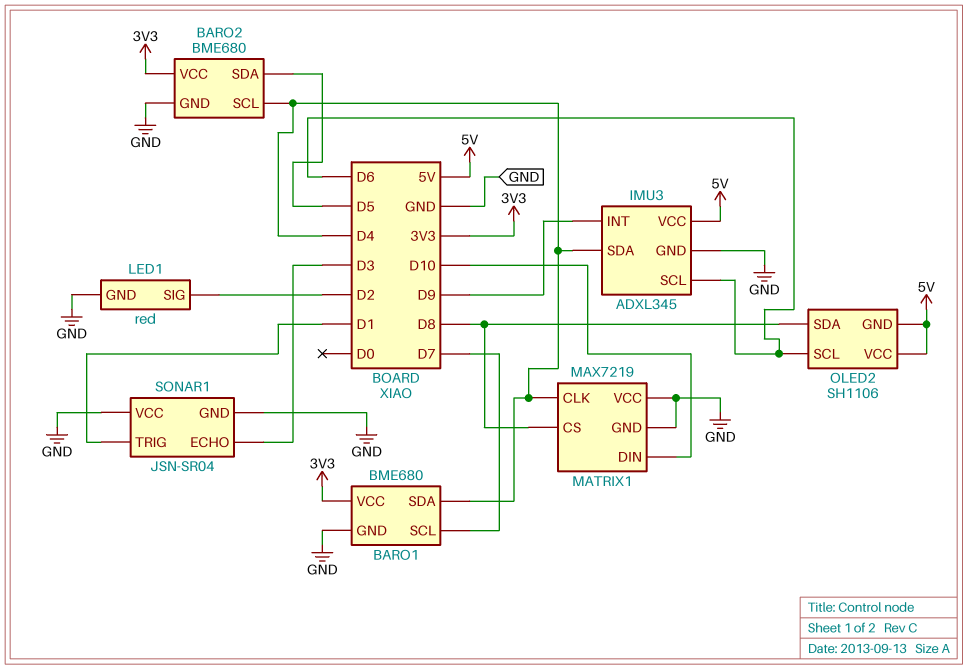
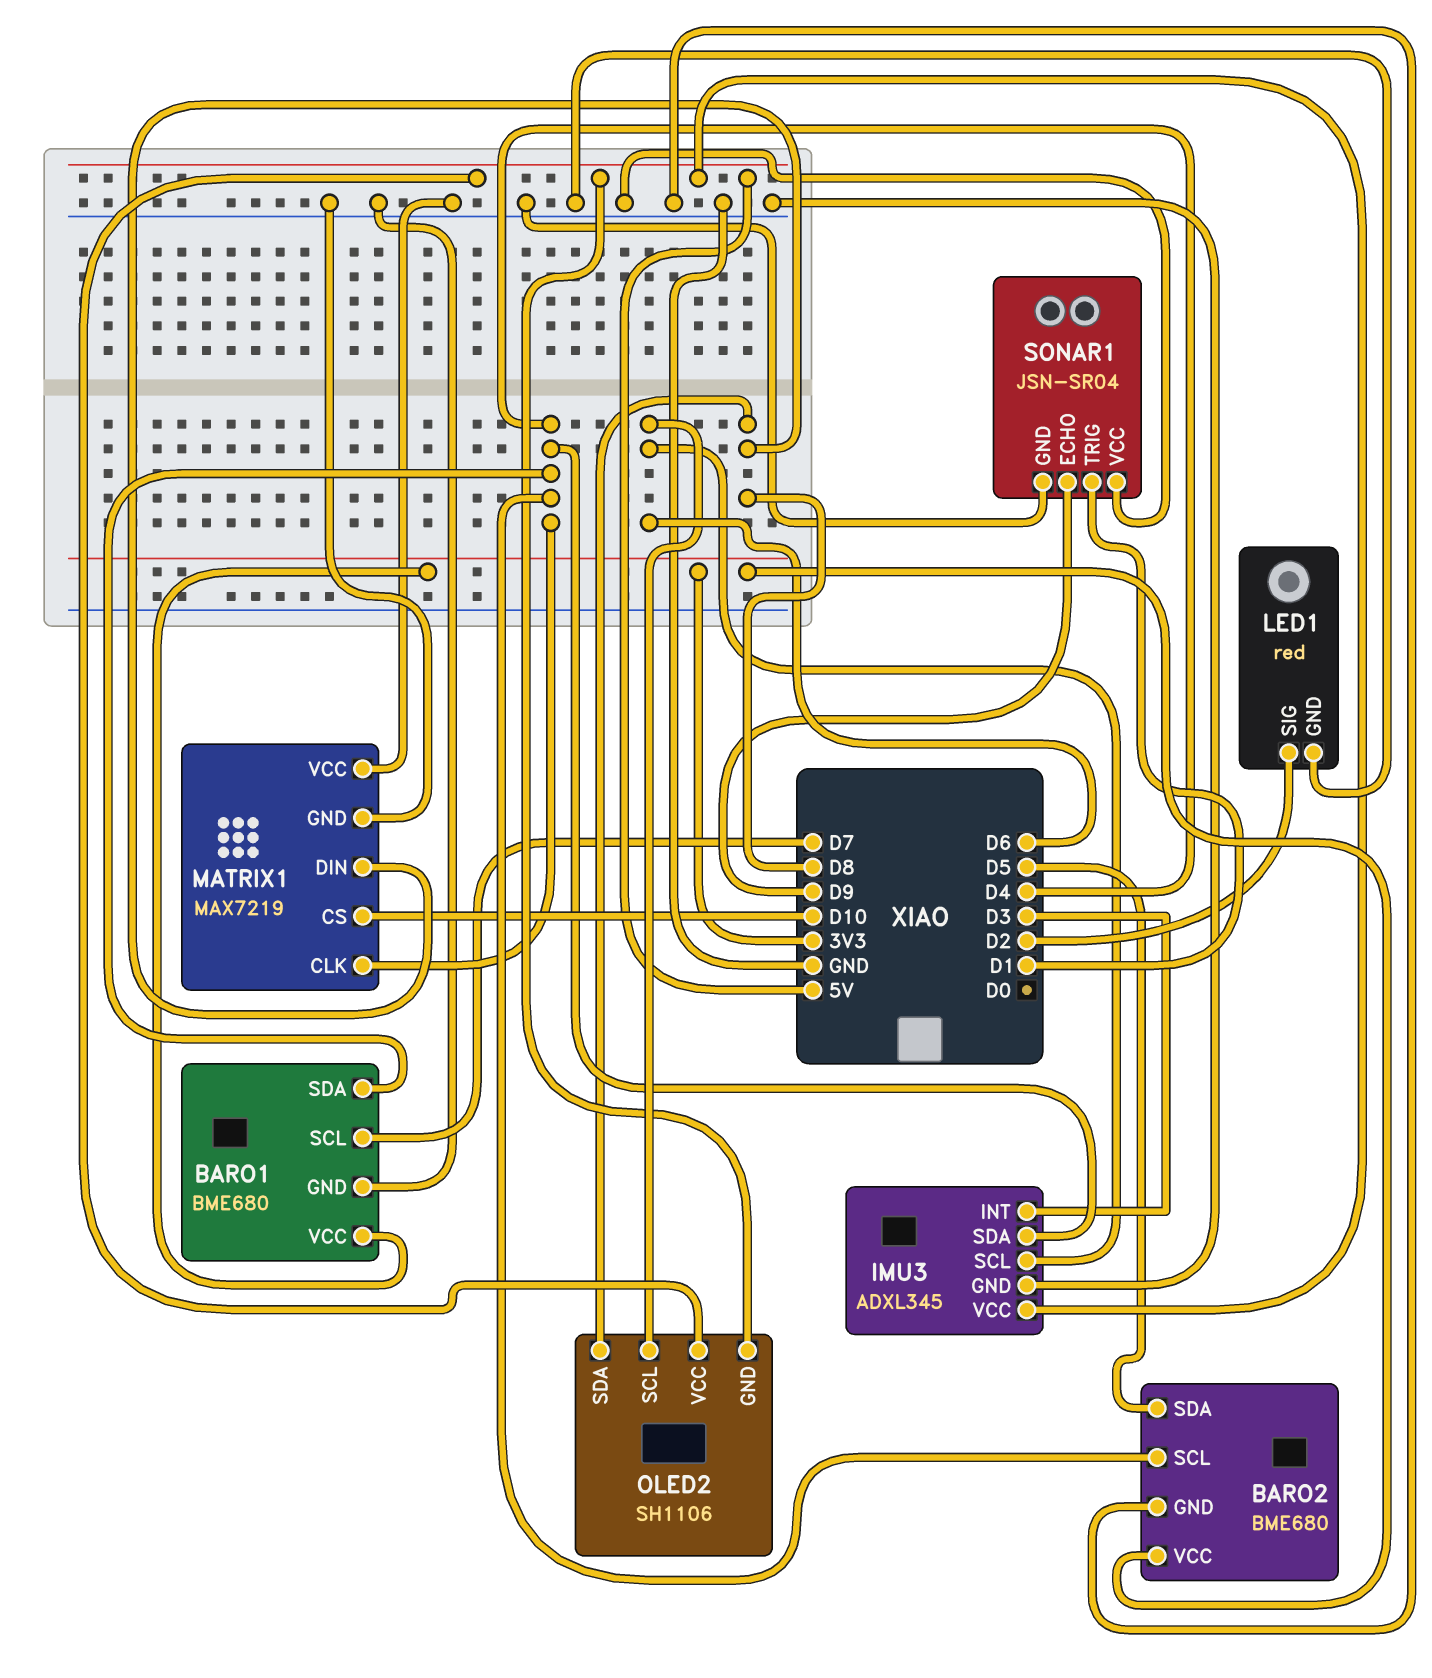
IMU3 pin INT: D9 -> D3
MATRIX1 pin CS: D8 -> D10
MATRIX1 pin DIN: D10 -> D8
SONAR1 pin ECHO: D3 -> D9

